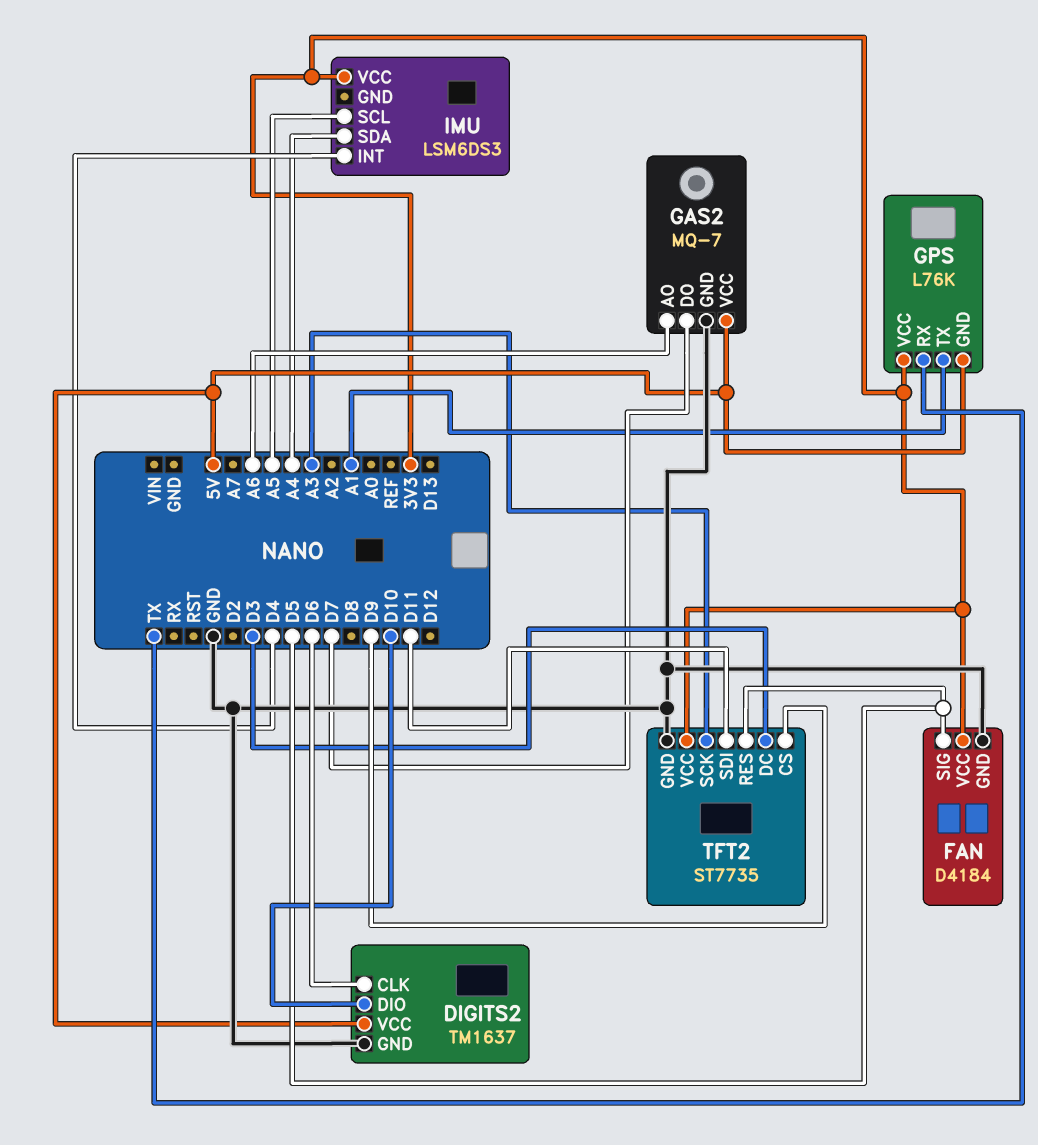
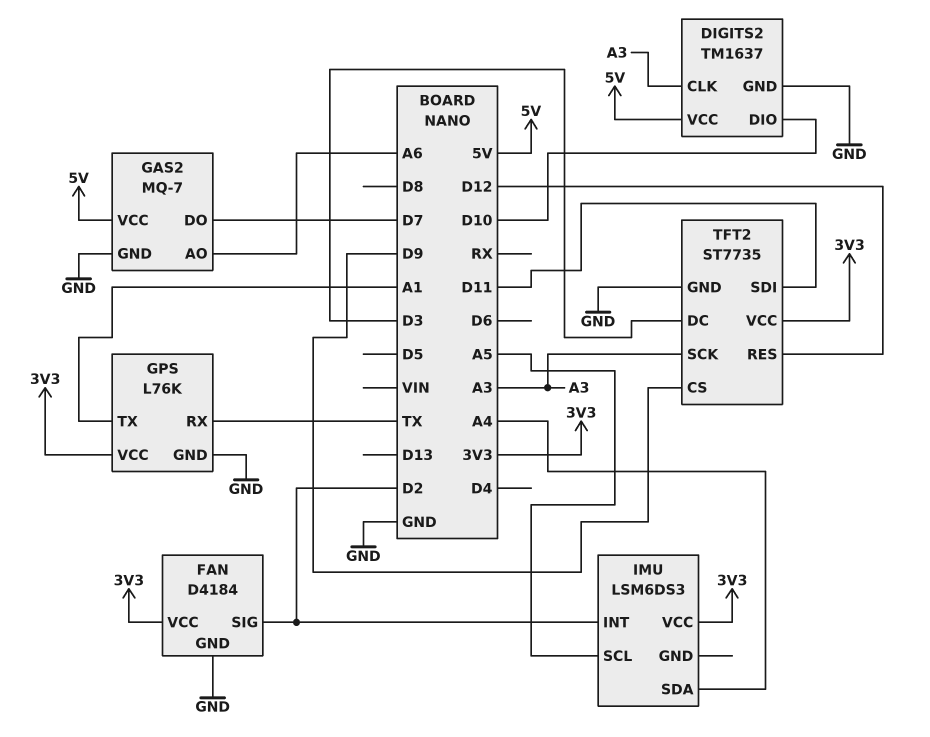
DIGITS2 pin CLK: D6 -> A3
FAN pin SIG: D5 -> D2
GPS pin GND: 5V -> GND
IMU pin INT: D4 -> D2
TFT2 pin RES: D5 -> D12

